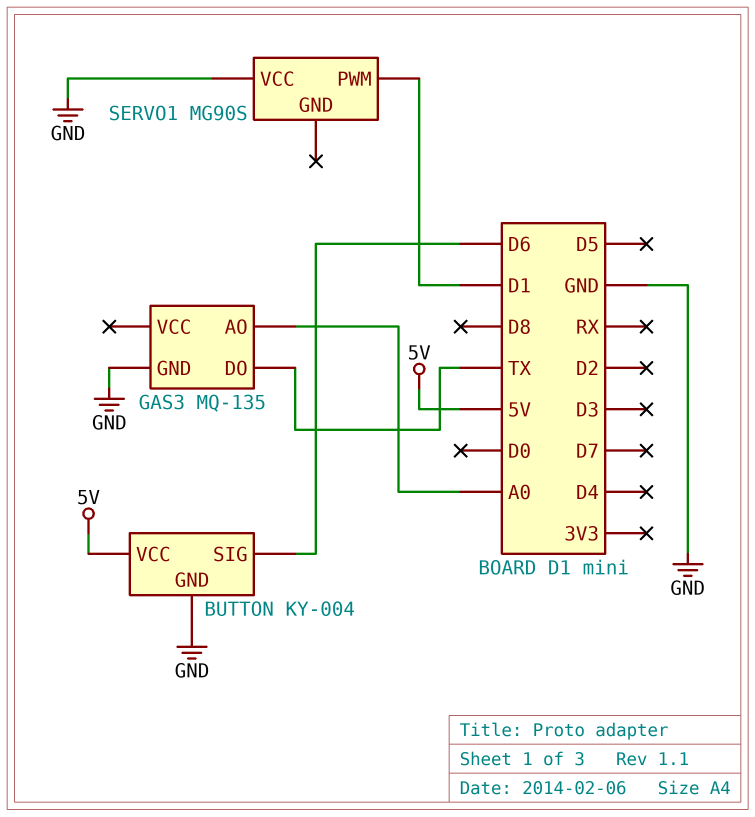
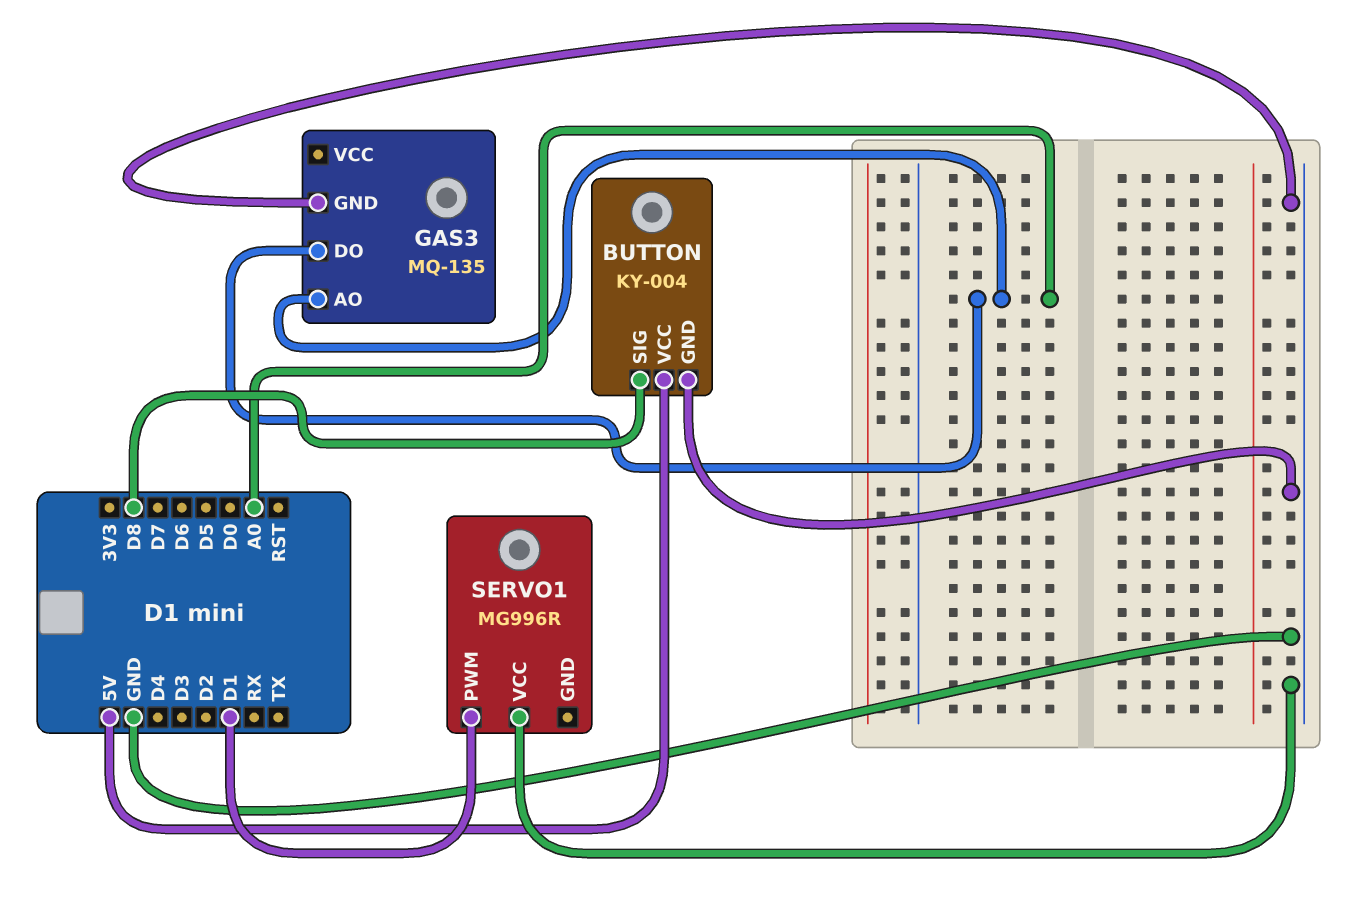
BUTTON pin SIG: D6 -> D8
GAS3 pin DO: TX -> A0
SERVO1: MG90S -> MG996R

